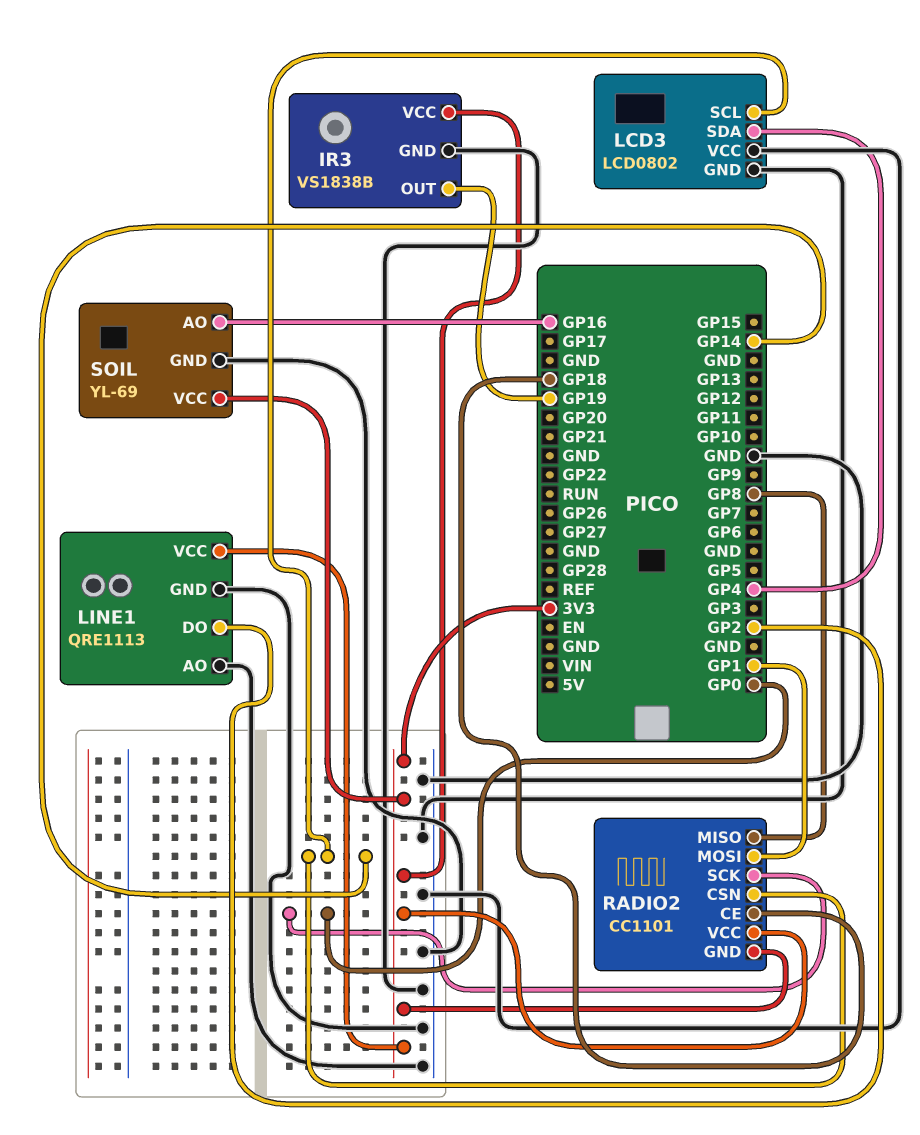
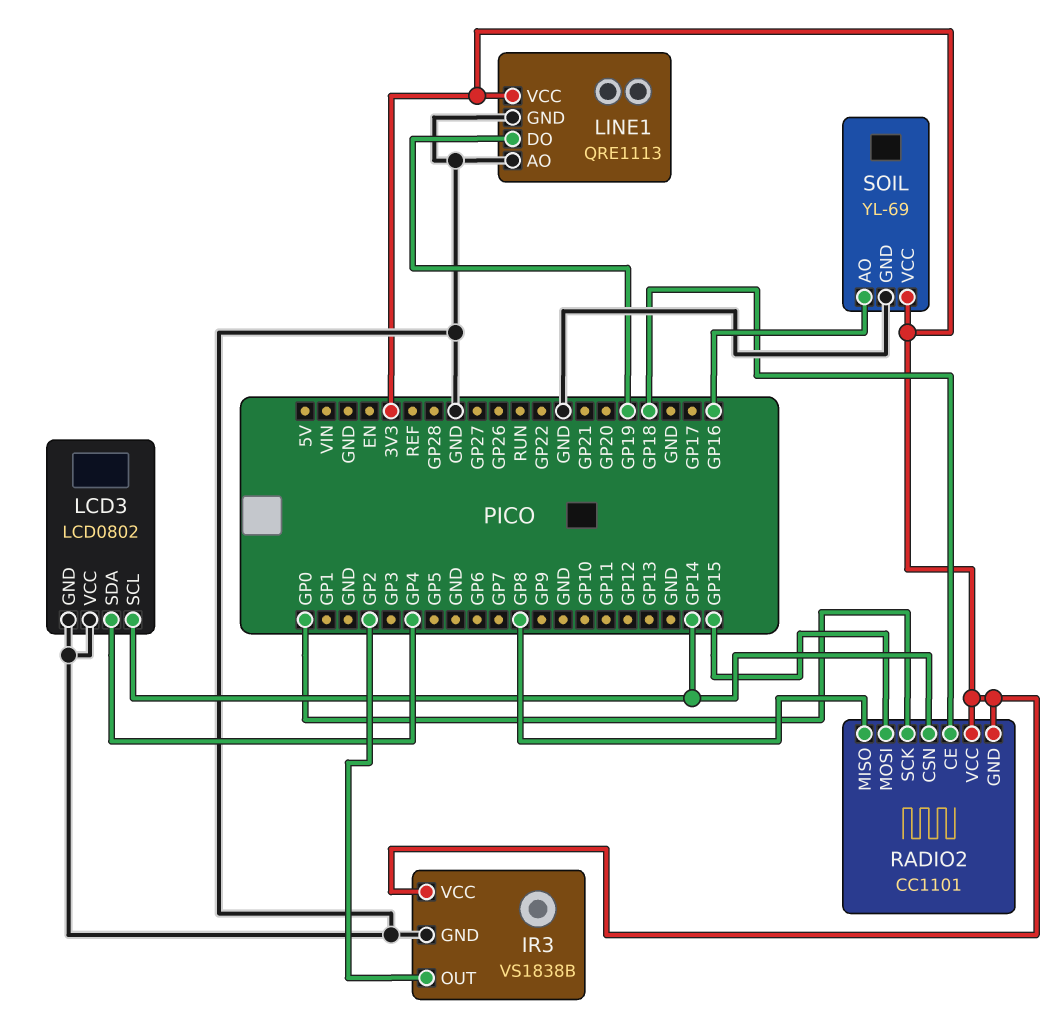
IR3 pin OUT: GP19 -> GP2
LINE1 pin DO: GP2 -> GP19
RADIO2 pin MOSI: GP1 -> GP15

